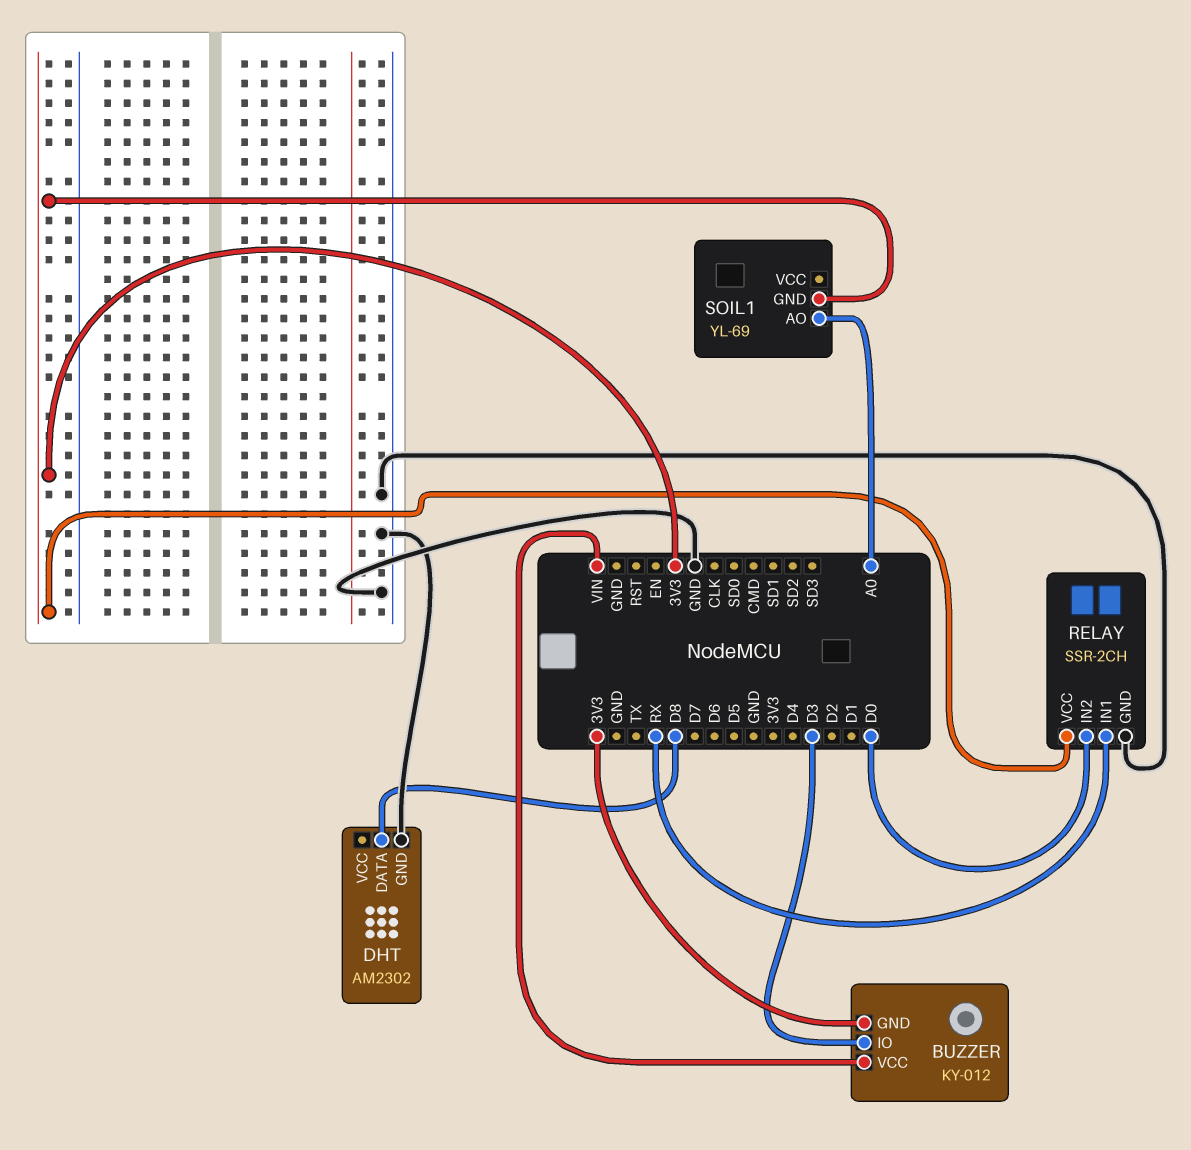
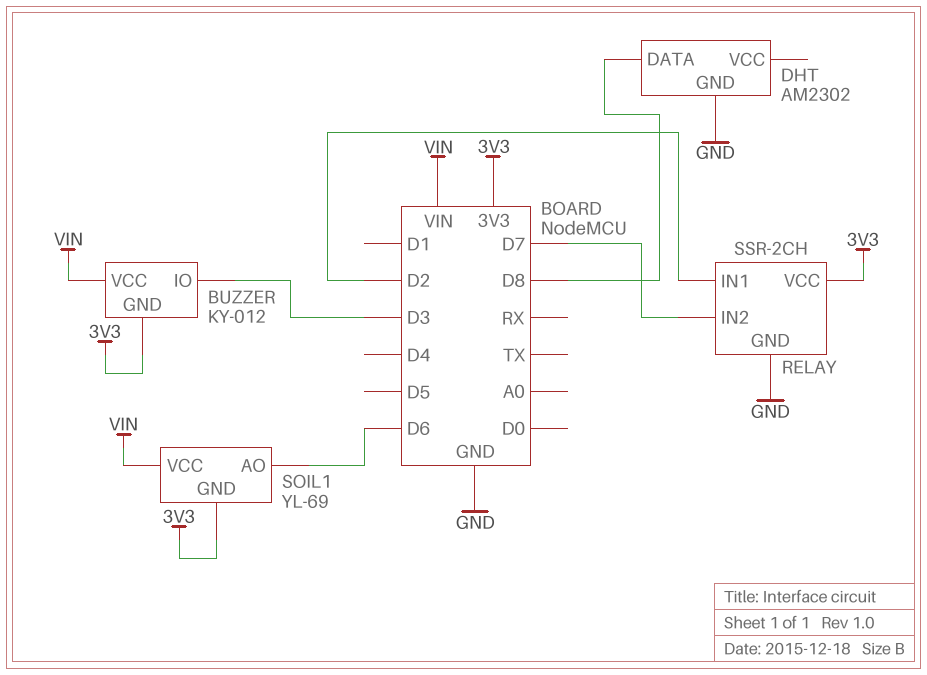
RELAY pin IN1: RX -> D2
RELAY pin IN2: D0 -> D7
SOIL1 pin AO: A0 -> D6
SOIL1 pin VCC: none -> VIN

